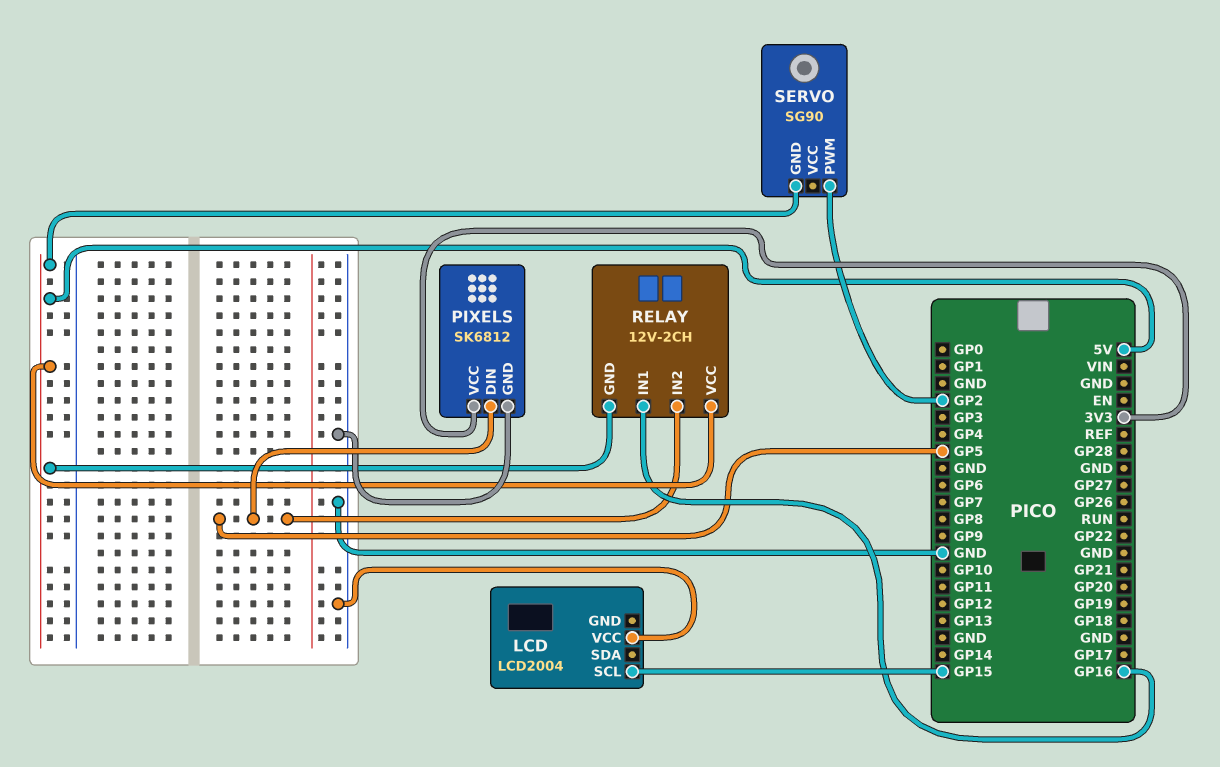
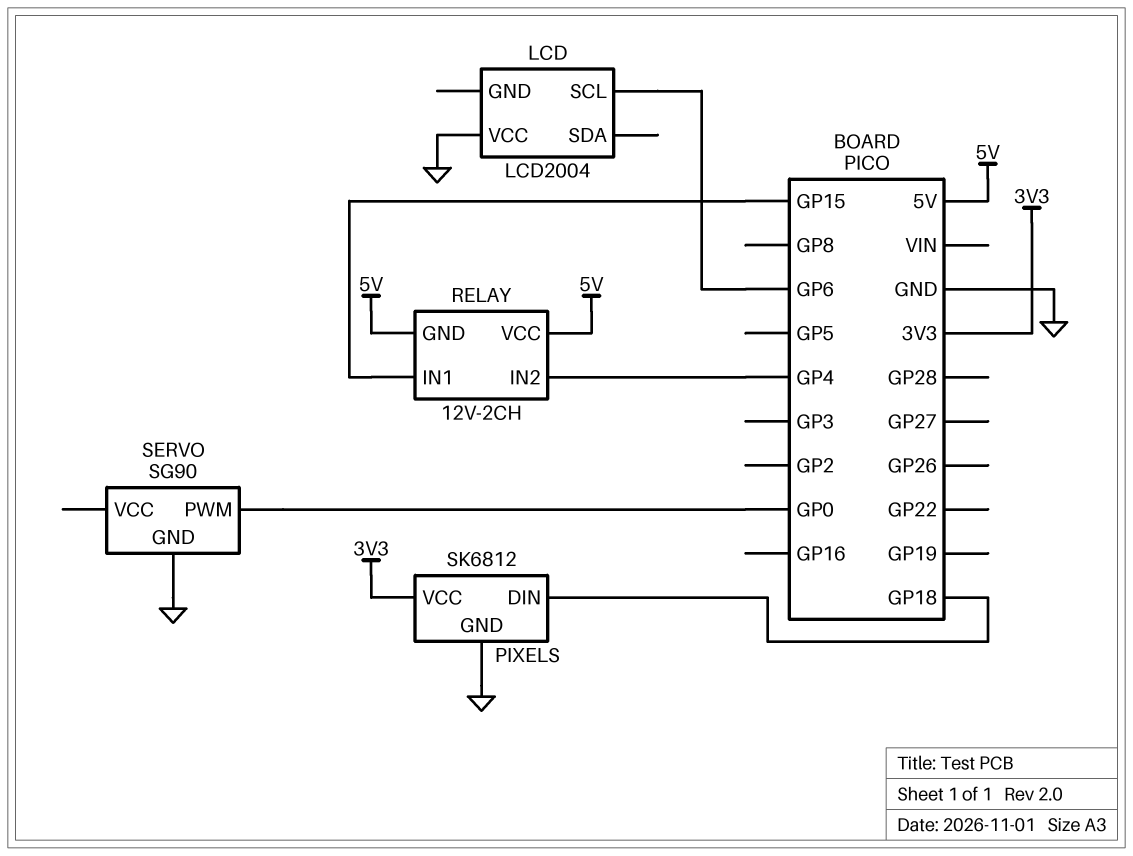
LCD pin SCL: GP15 -> GP6
PIXELS pin DIN: GP5 -> GP18
RELAY pin IN1: GP16 -> GP15
RELAY pin IN2: GP5 -> GP4
SERVO pin GND: 5V -> GND
SERVO pin PWM: GP2 -> GP0

